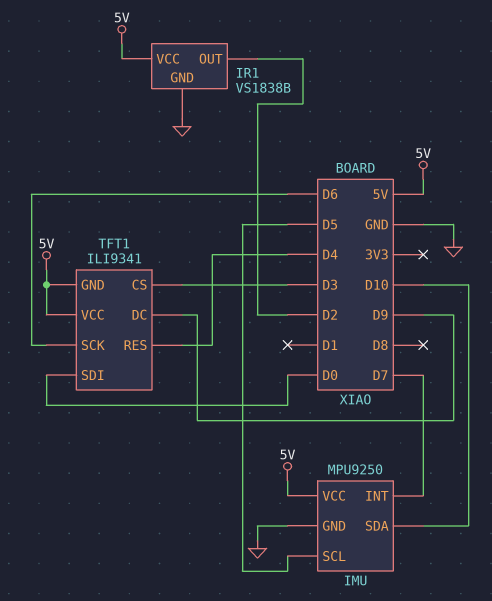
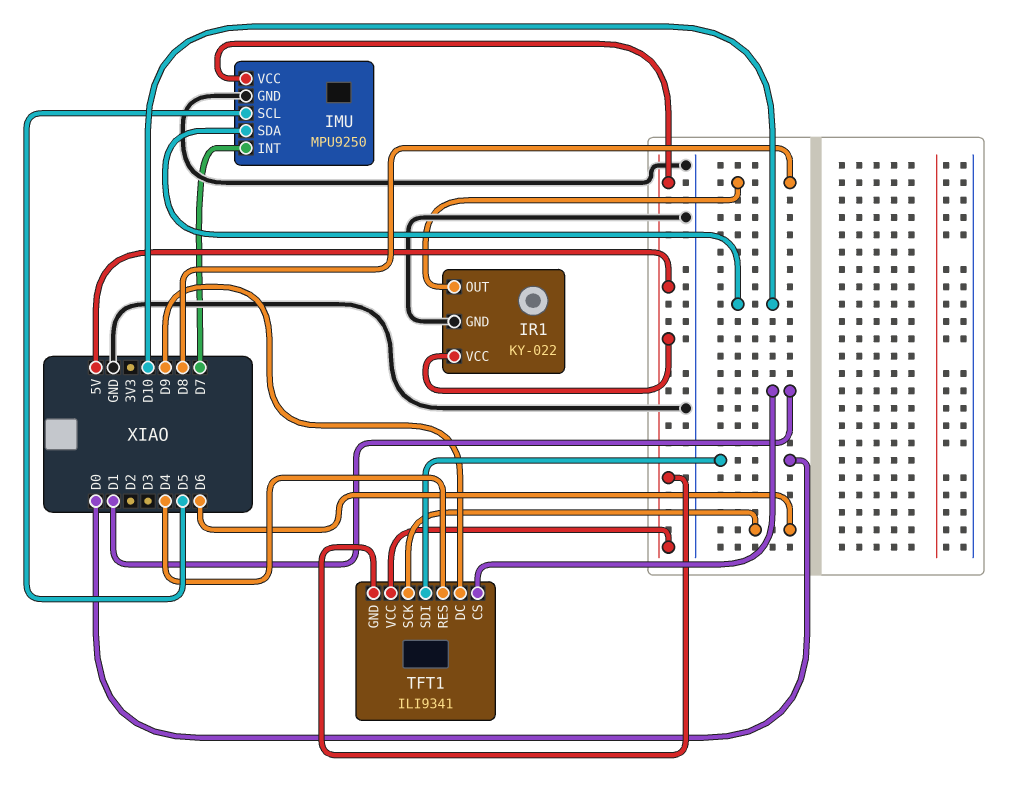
IR1: VS1838B -> KY-022
IR1 pin OUT: D2 -> D8
TFT1 pin CS: D3 -> D1

